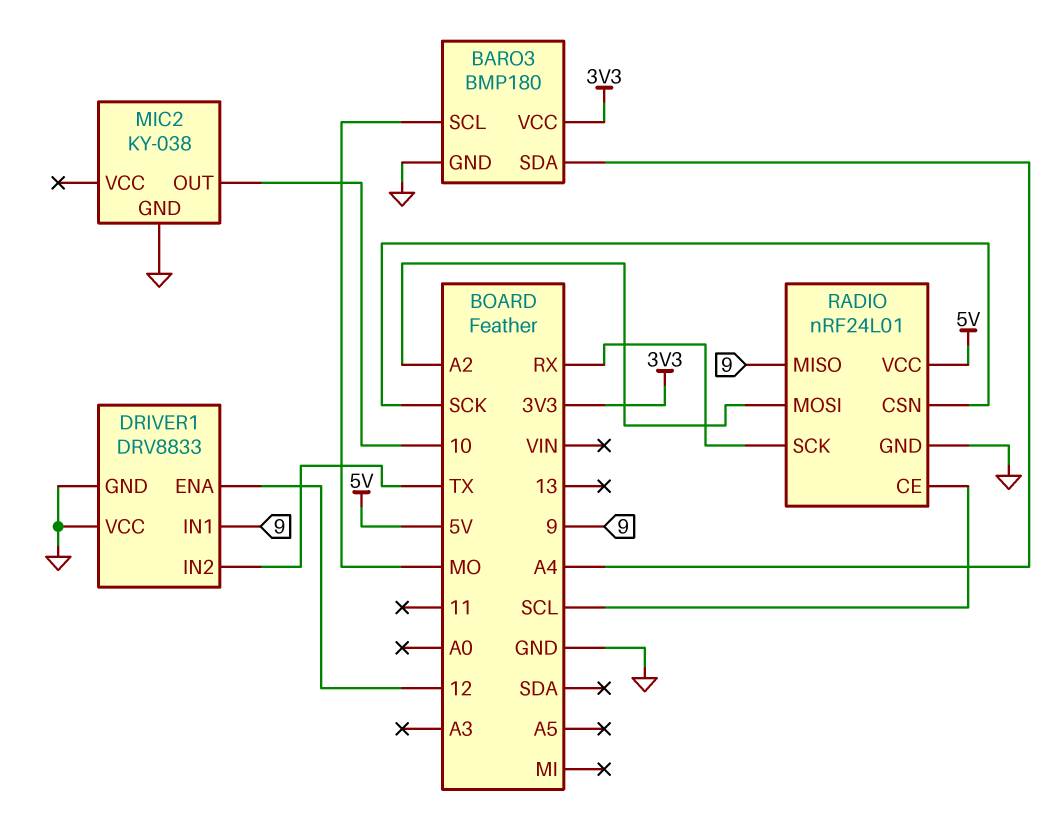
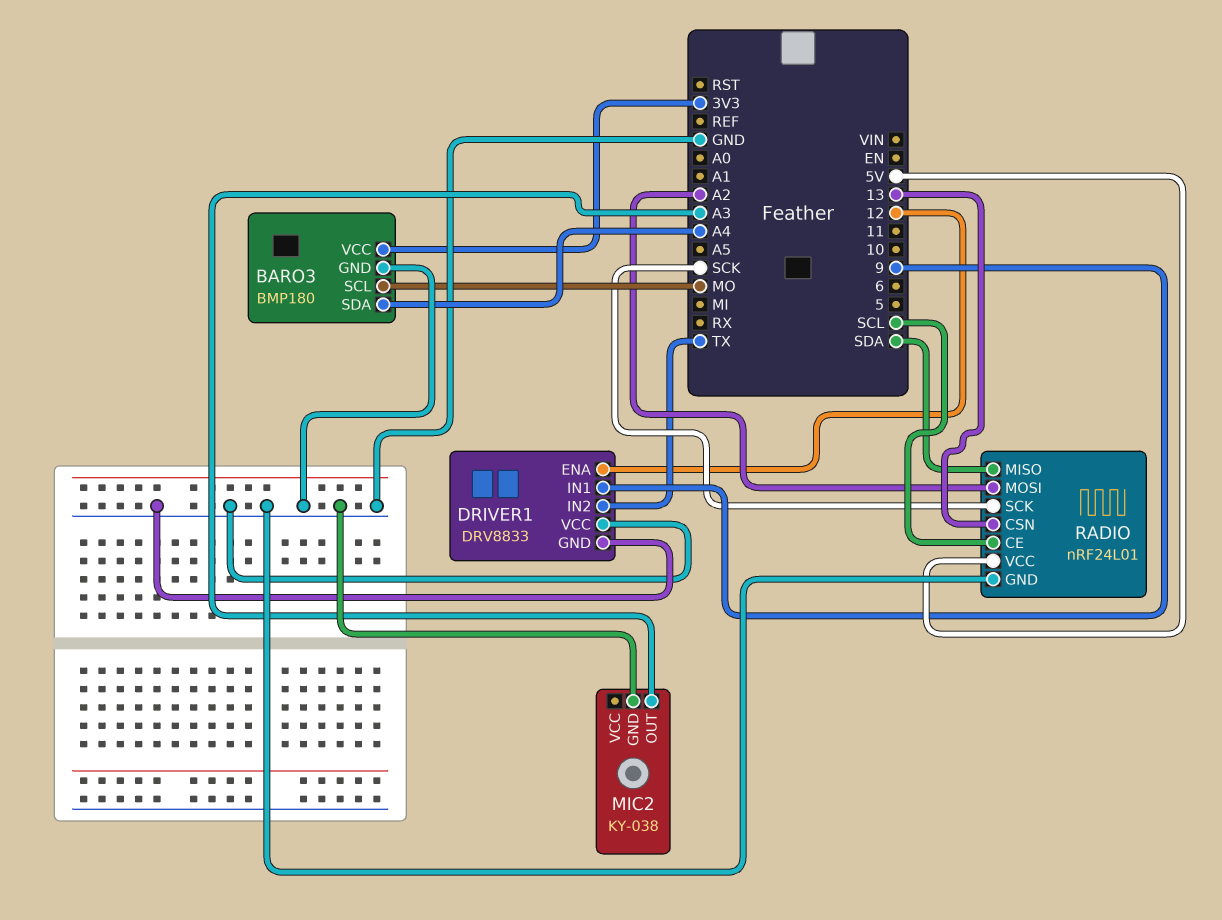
MIC2 pin OUT: 10 -> A3
RADIO pin CSN: SCK -> 13
RADIO pin MISO: 9 -> SDA
RADIO pin SCK: RX -> SCK

